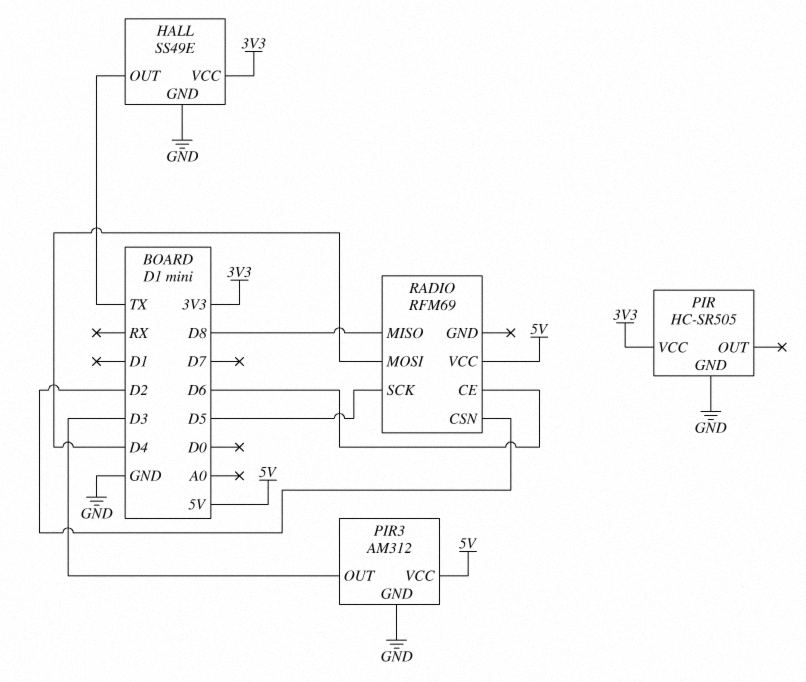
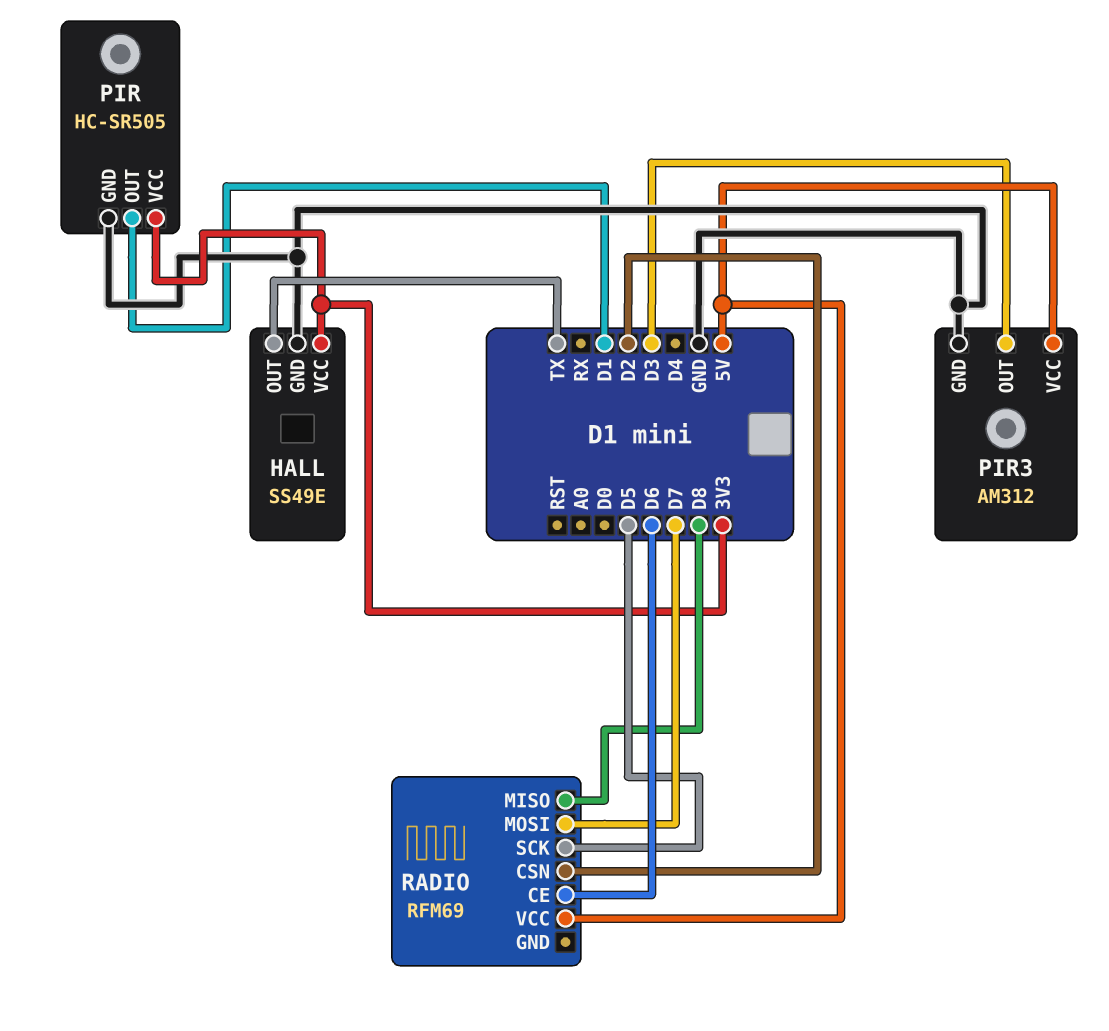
PIR pin OUT: none -> D1
RADIO pin MOSI: D4 -> D7

